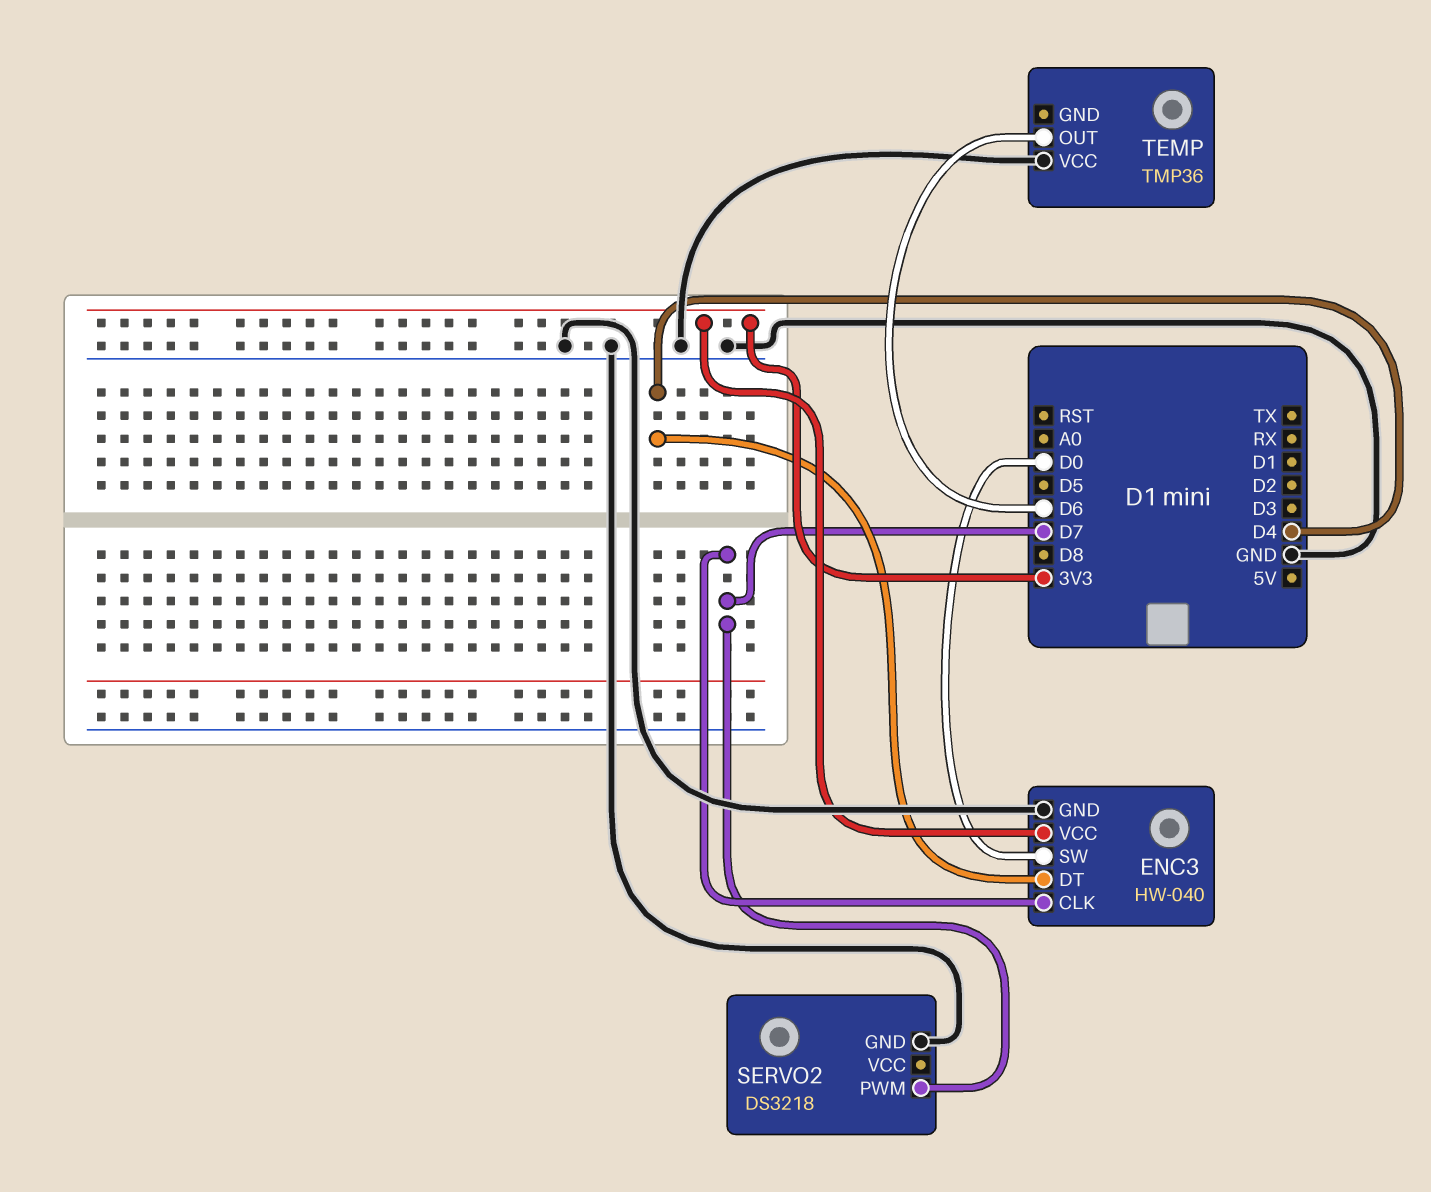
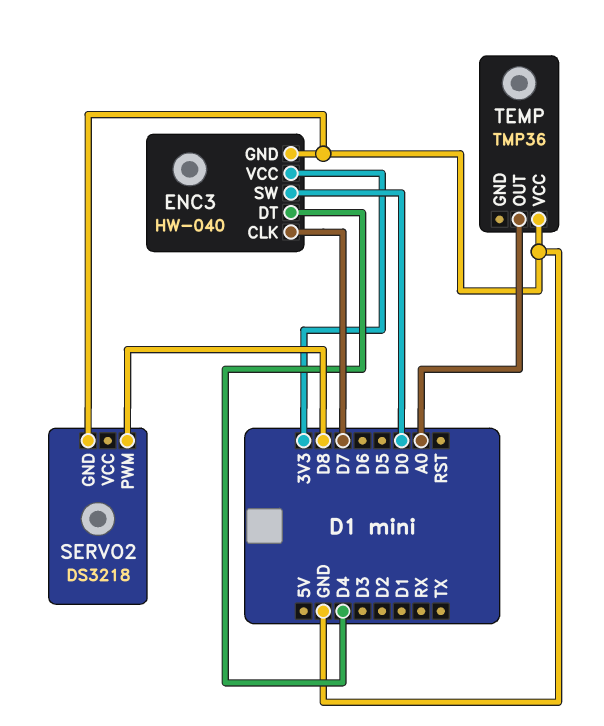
SERVO2 pin PWM: D7 -> D8
TEMP pin OUT: D6 -> A0

